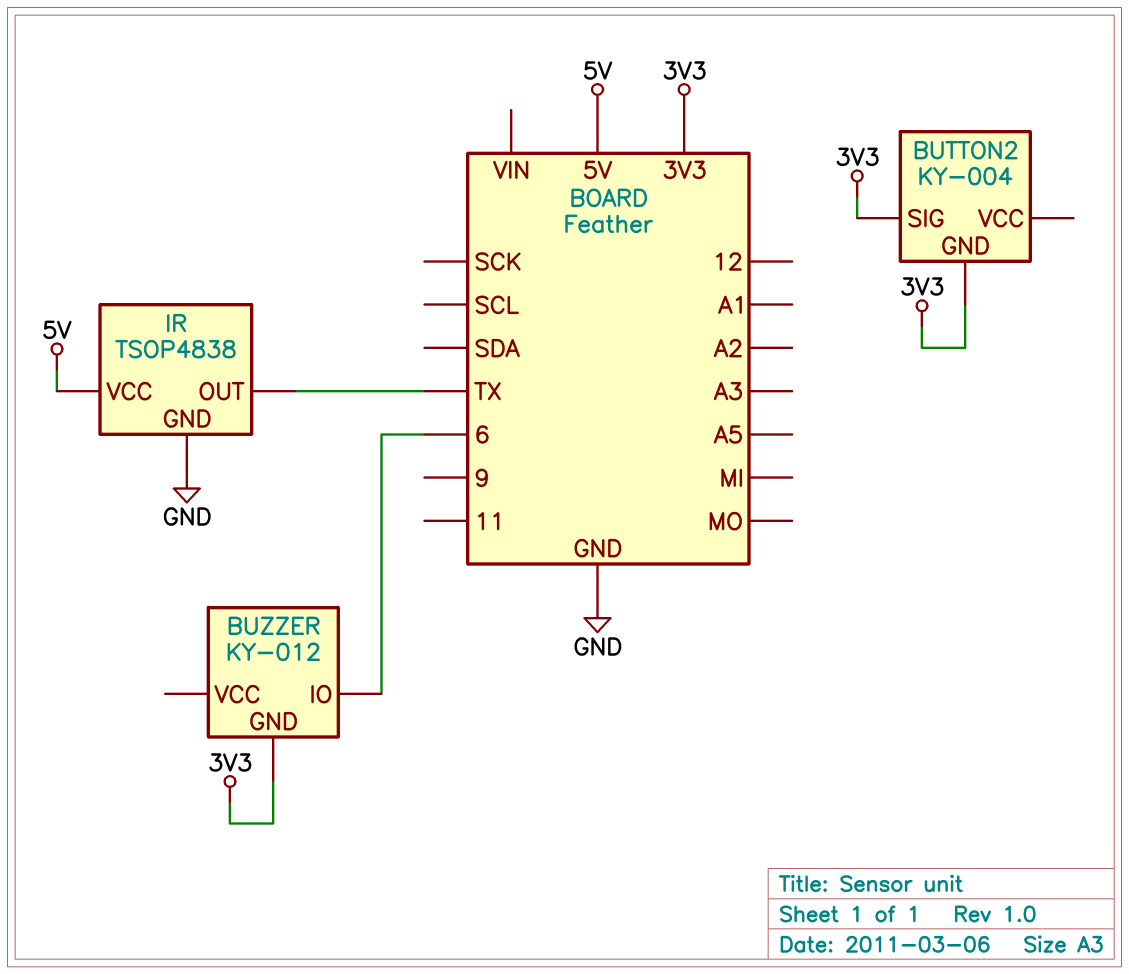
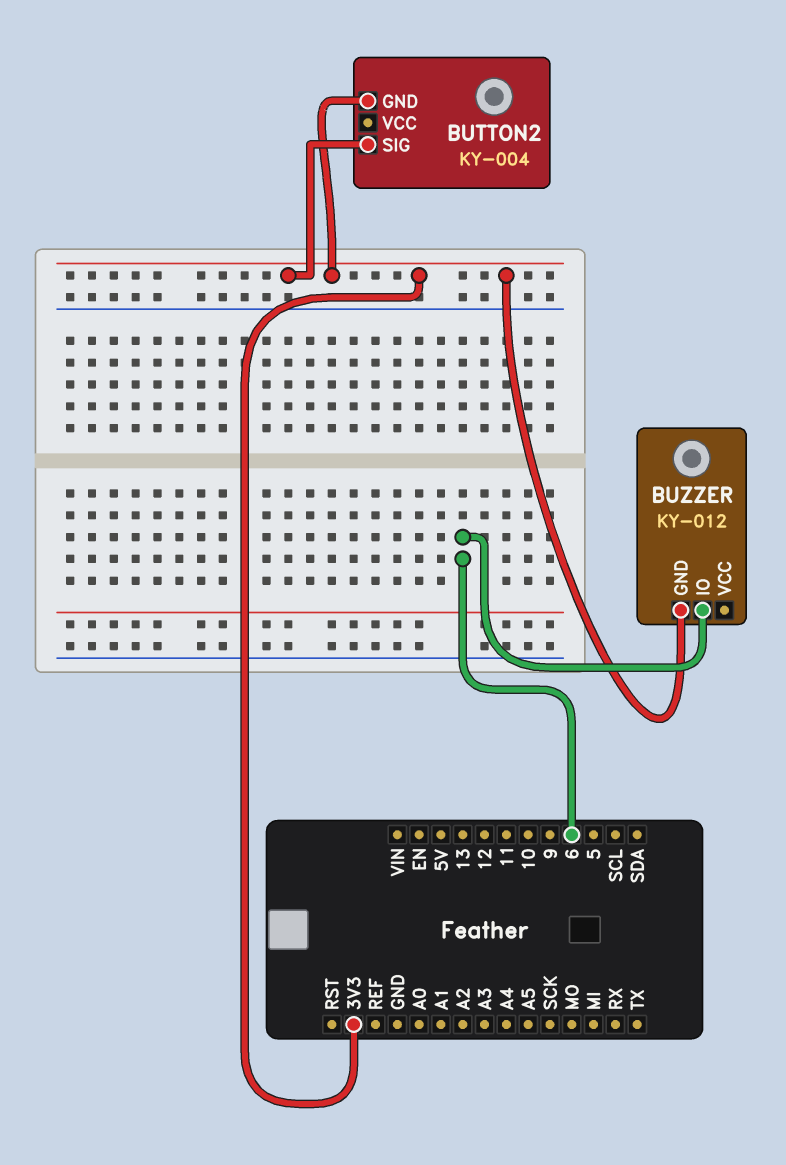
IR: TSOP4838 -> none
IR pin GND: GND -> none
IR pin OUT: TX -> none
IR pin VCC: 5V -> none

